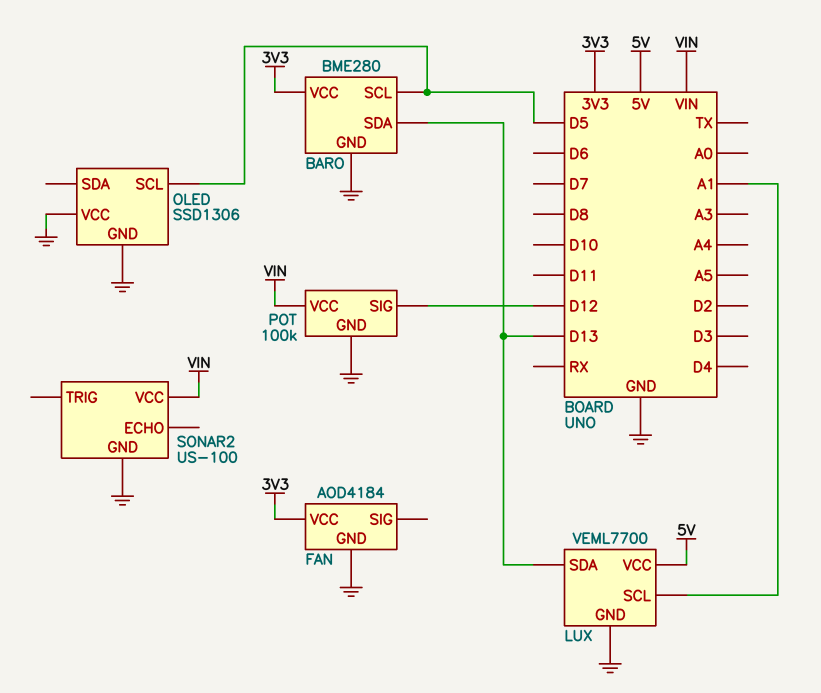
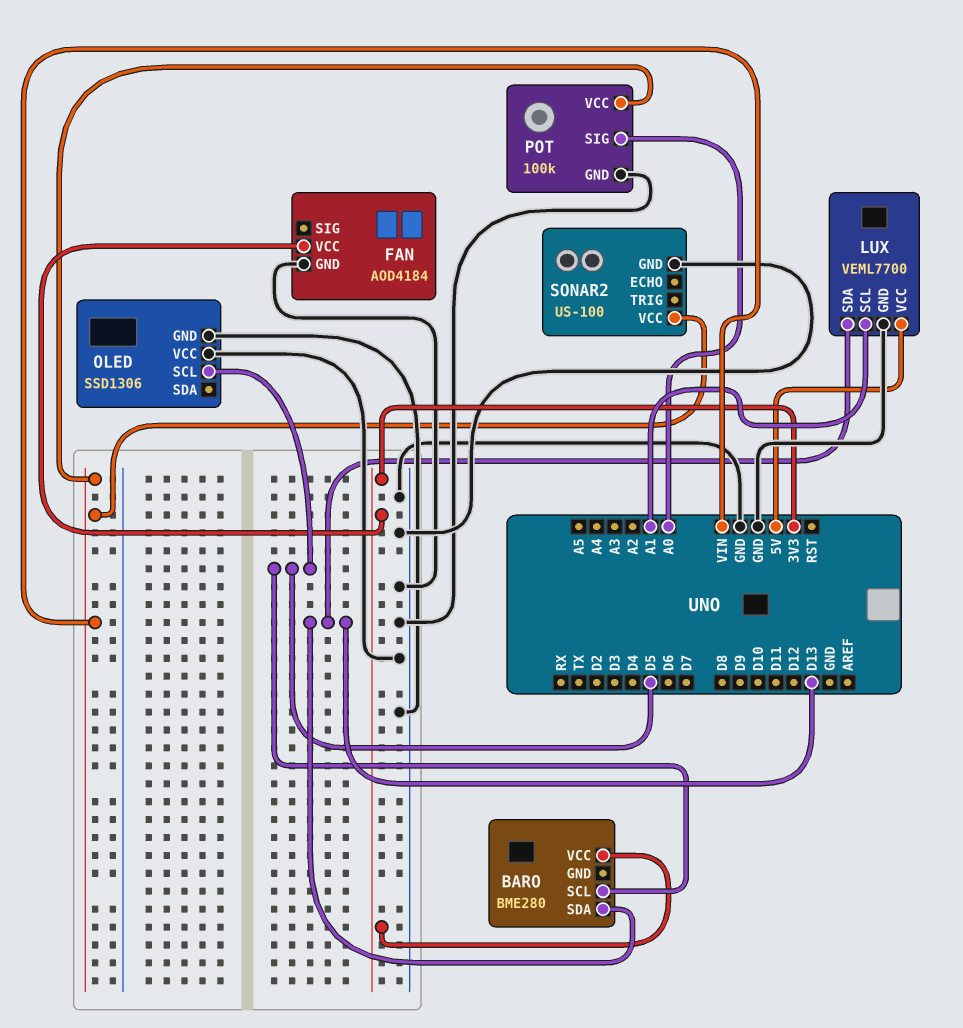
BARO pin GND: GND -> none
POT pin SIG: D12 -> A0

